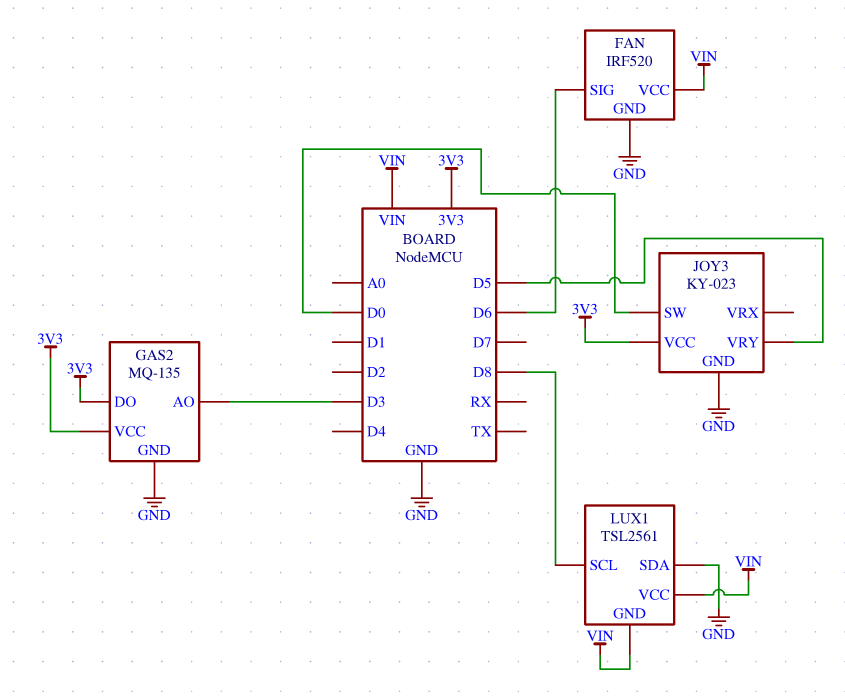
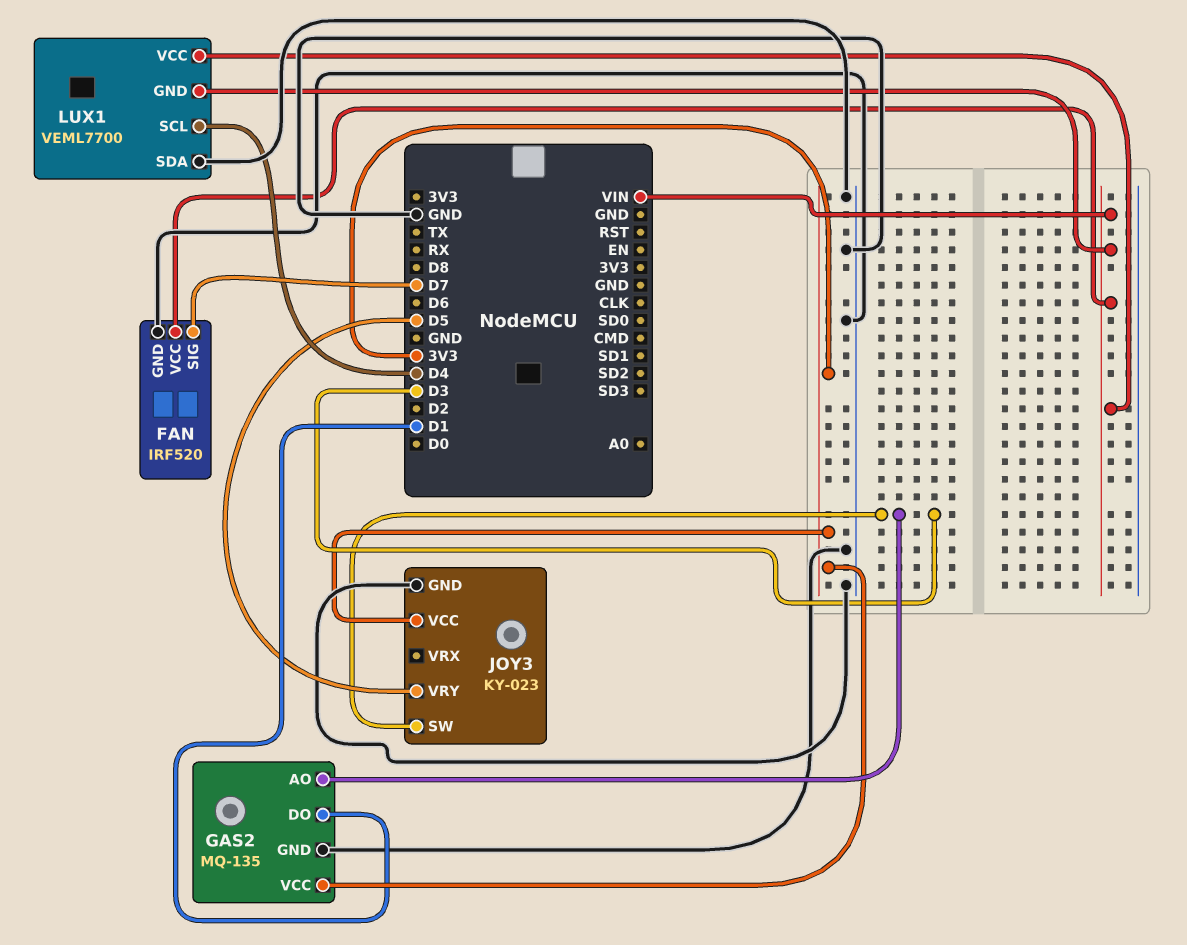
FAN pin SIG: D6 -> D7
GAS2 pin DO: 3V3 -> D1
JOY3 pin SW: D0 -> D3
LUX1: TSL2561 -> VEML7700
LUX1 pin SCL: D8 -> D4

